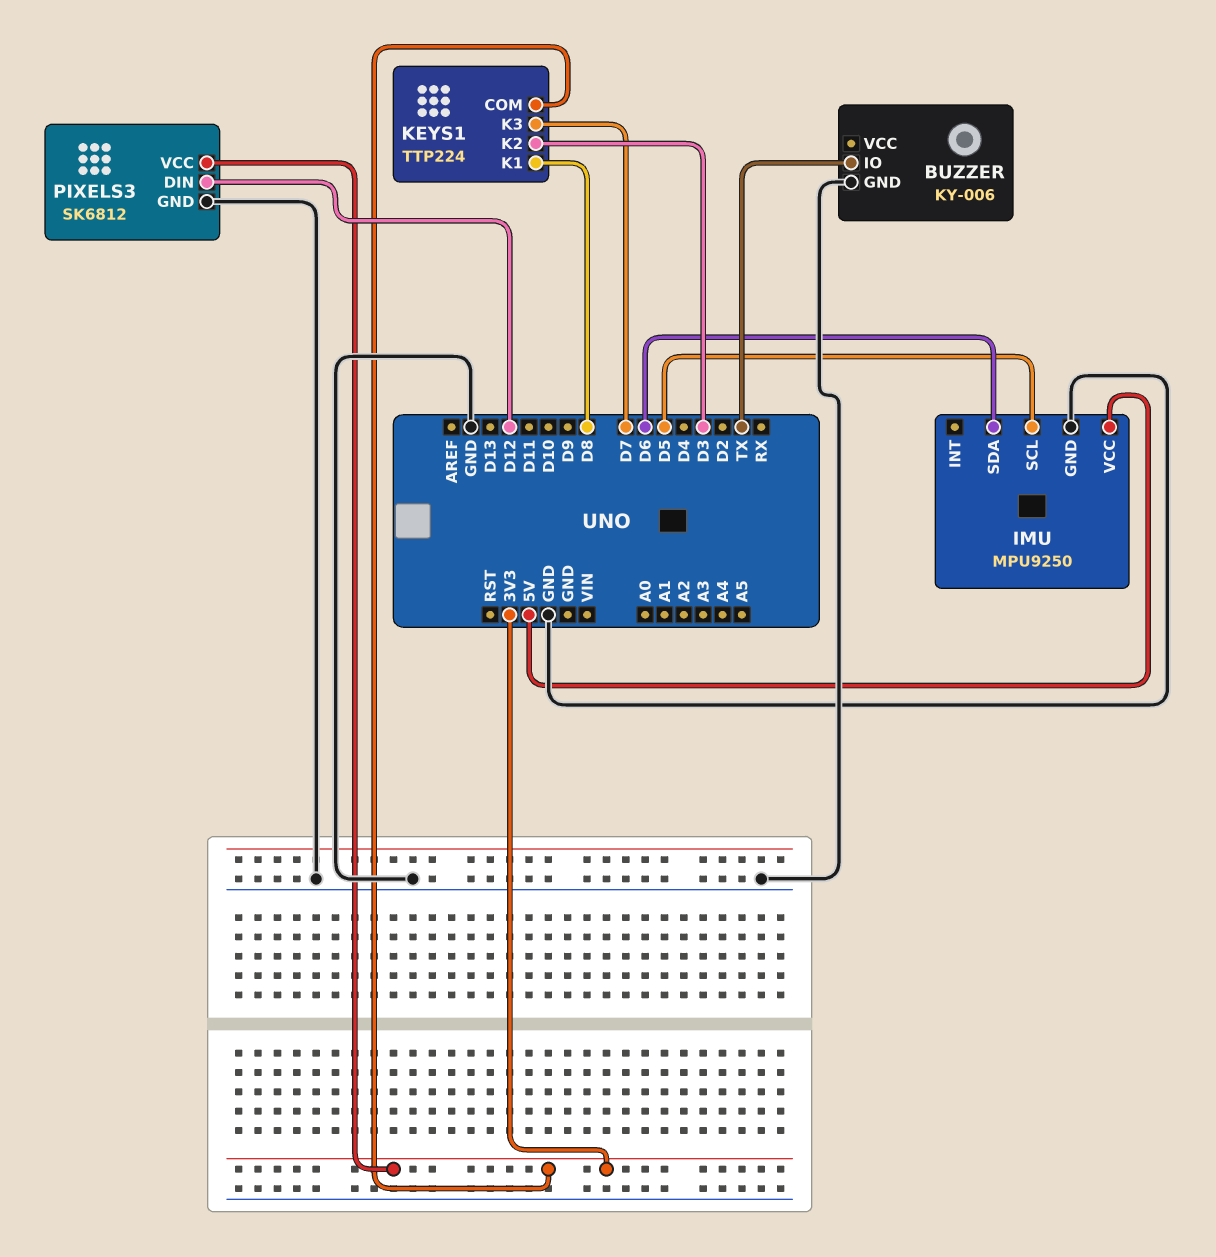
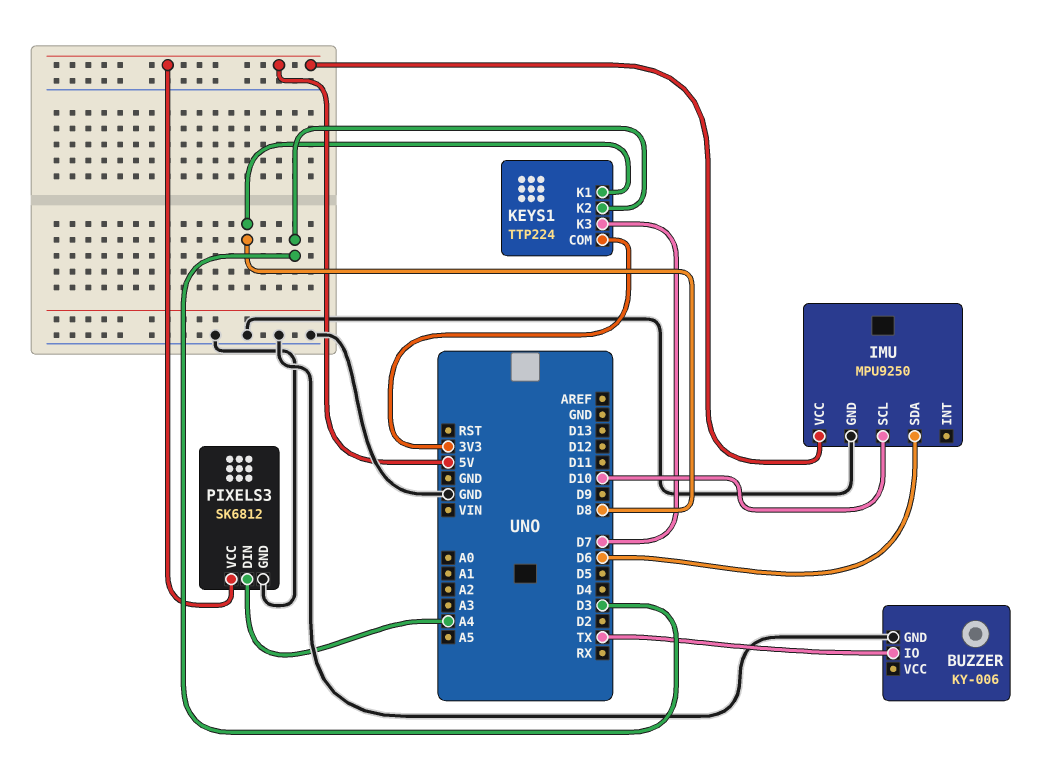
IMU pin SCL: D5 -> D10
PIXELS3 pin DIN: D12 -> A4
PIXELS3 pin VCC: 3V3 -> 5V

